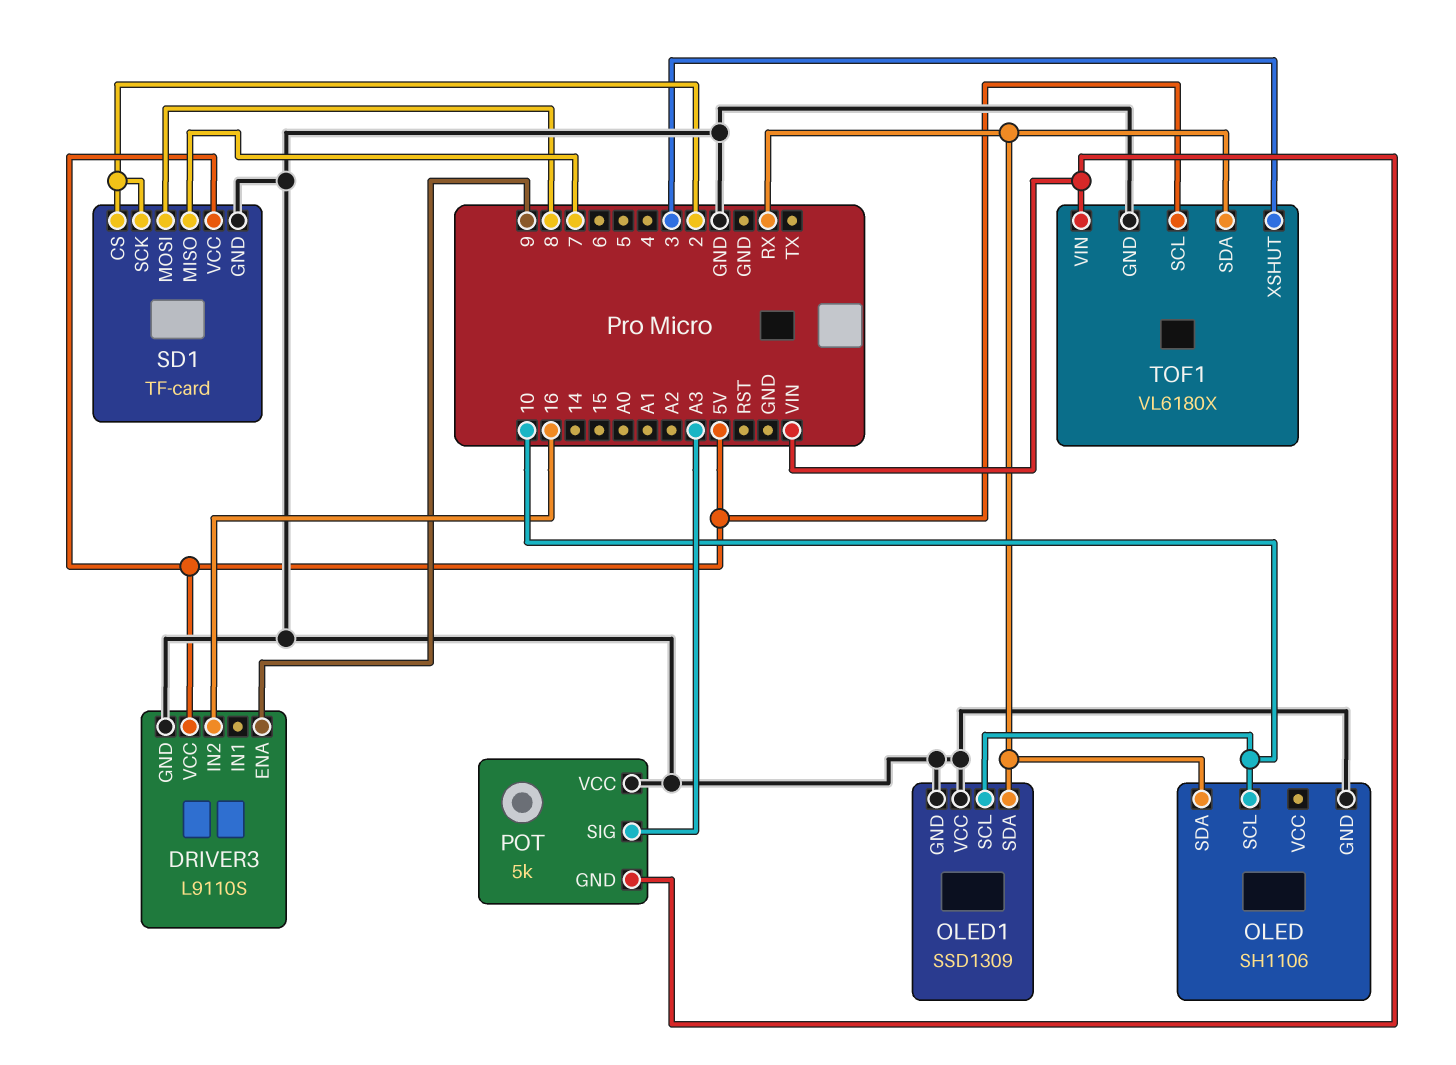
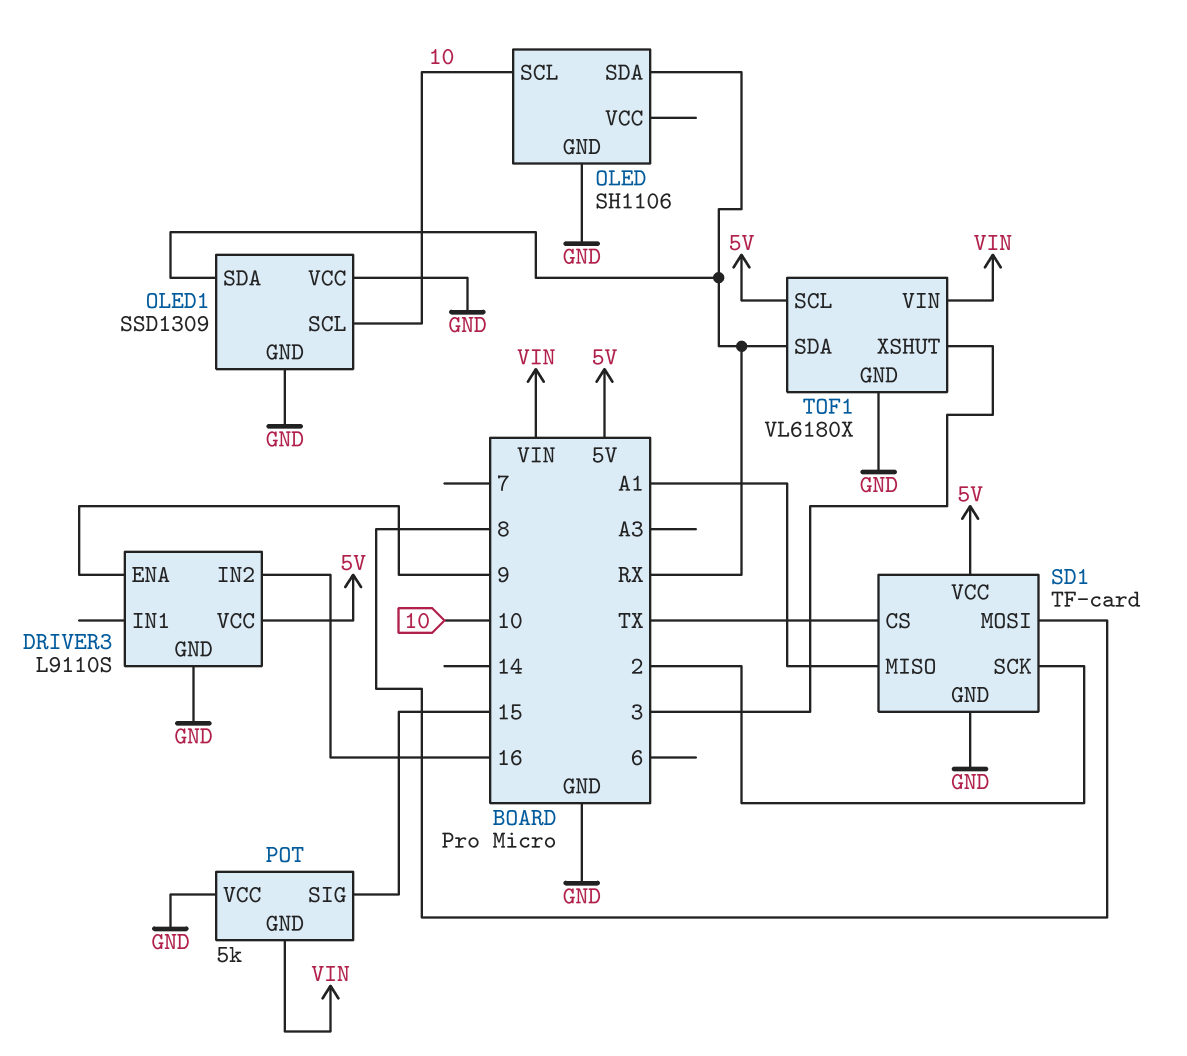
POT pin SIG: A3 -> 15
SD1 pin CS: 2 -> TX
SD1 pin MISO: 7 -> A1

